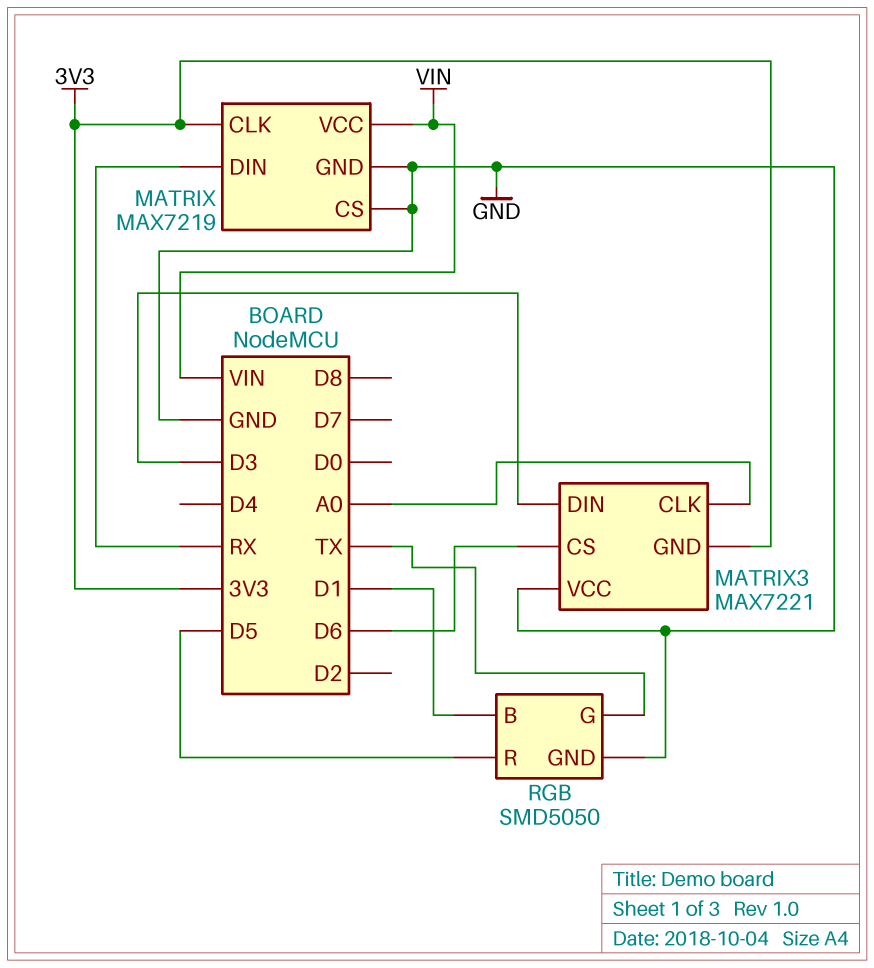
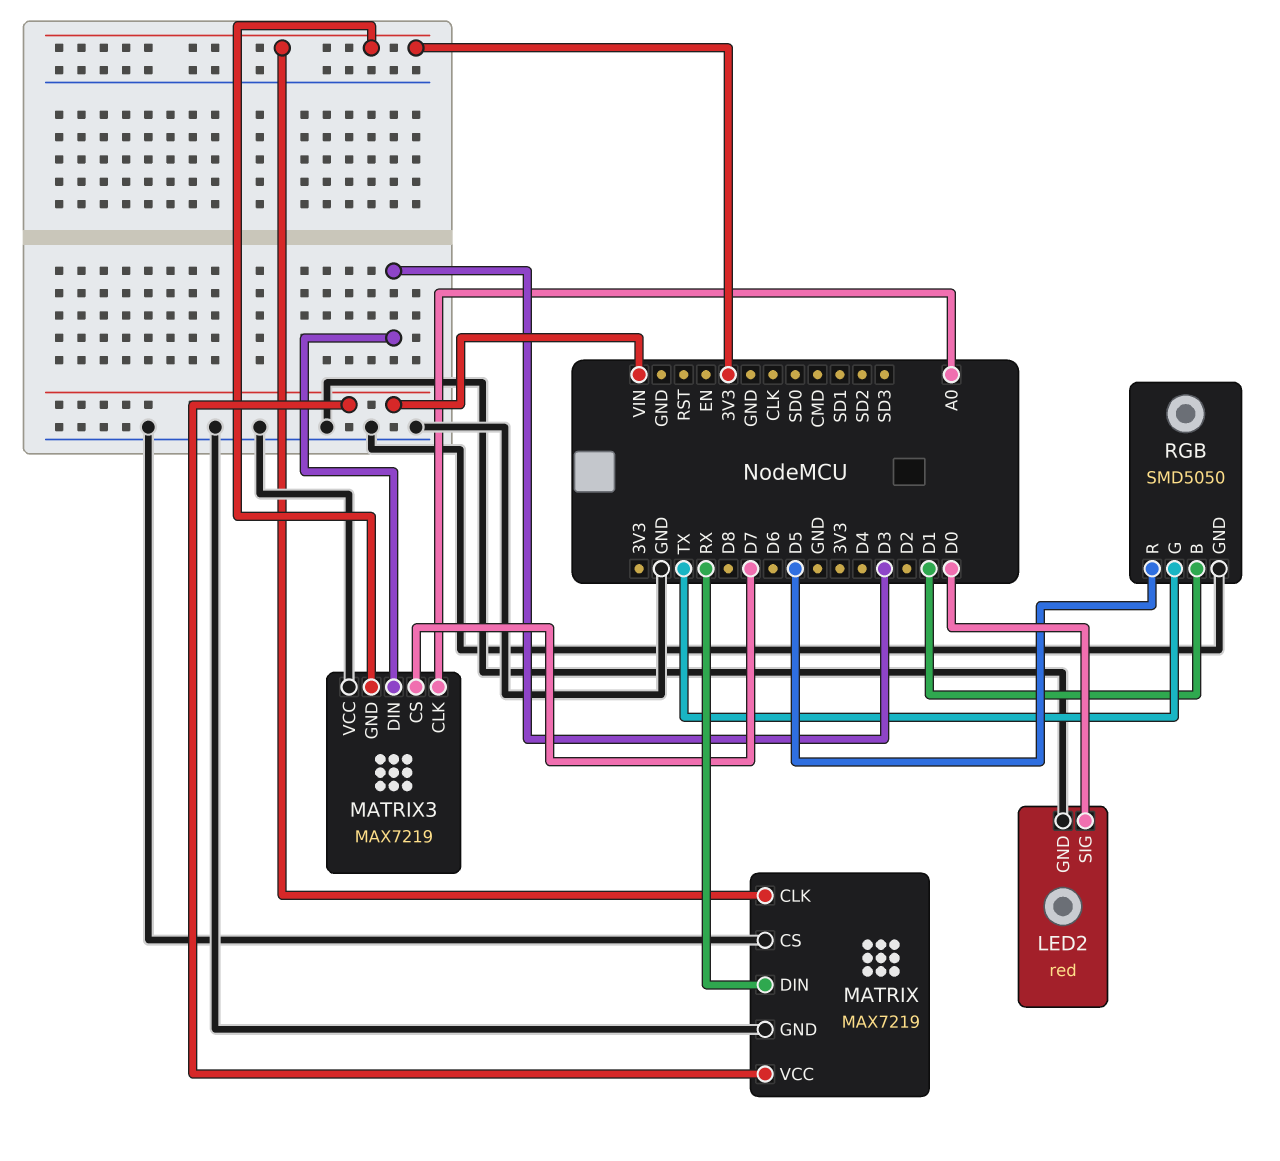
LED2: none -> red
LED2 pin GND: none -> GND
LED2 pin SIG: none -> D0
MATRIX3: MAX7221 -> MAX7219
MATRIX3 pin CS: D6 -> D7

